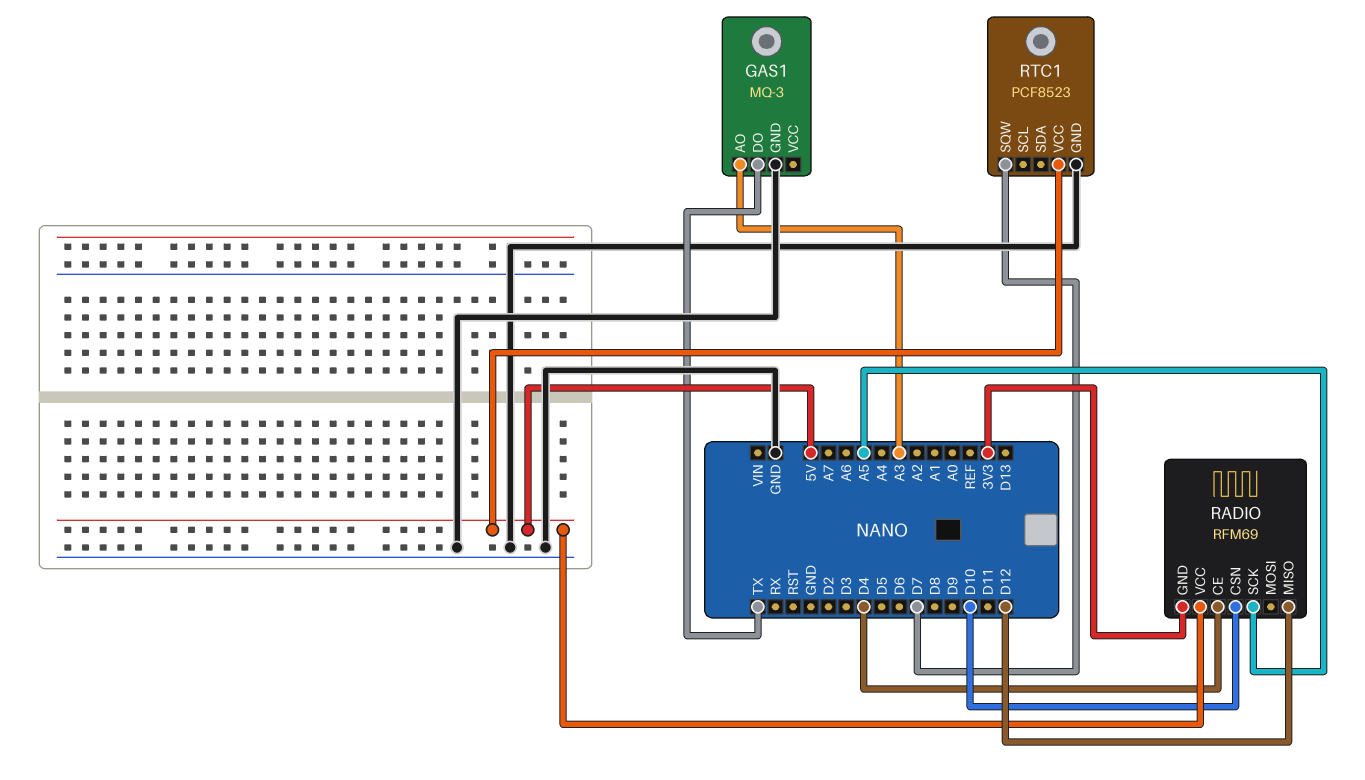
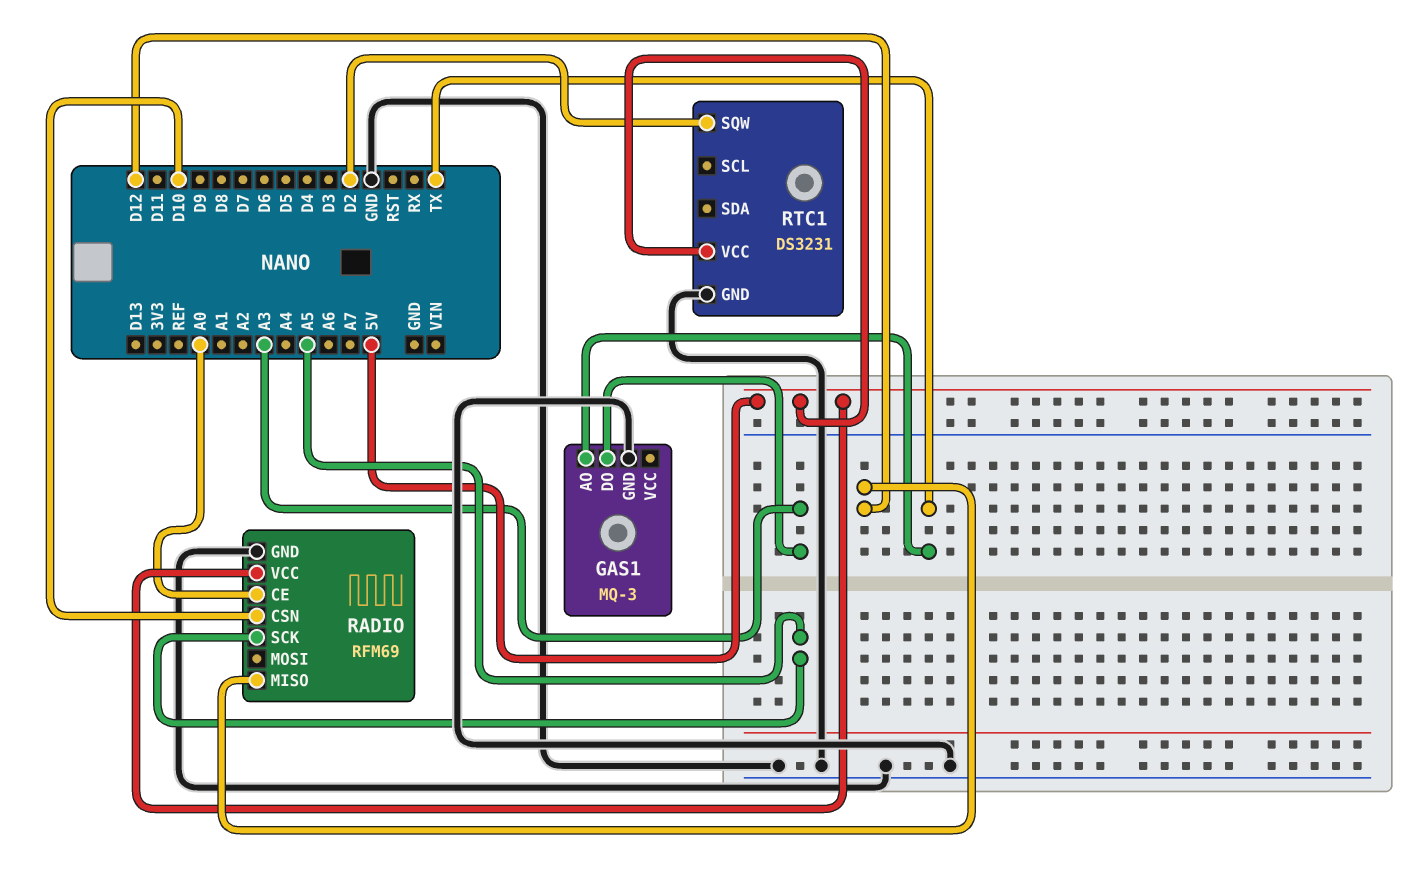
GAS1 pin AO: A3 -> TX
GAS1 pin DO: TX -> A3
RADIO pin CE: D4 -> A0
RADIO pin GND: 3V3 -> GND
RTC1: PCF8523 -> DS3231
RTC1 pin SQW: D7 -> D2

